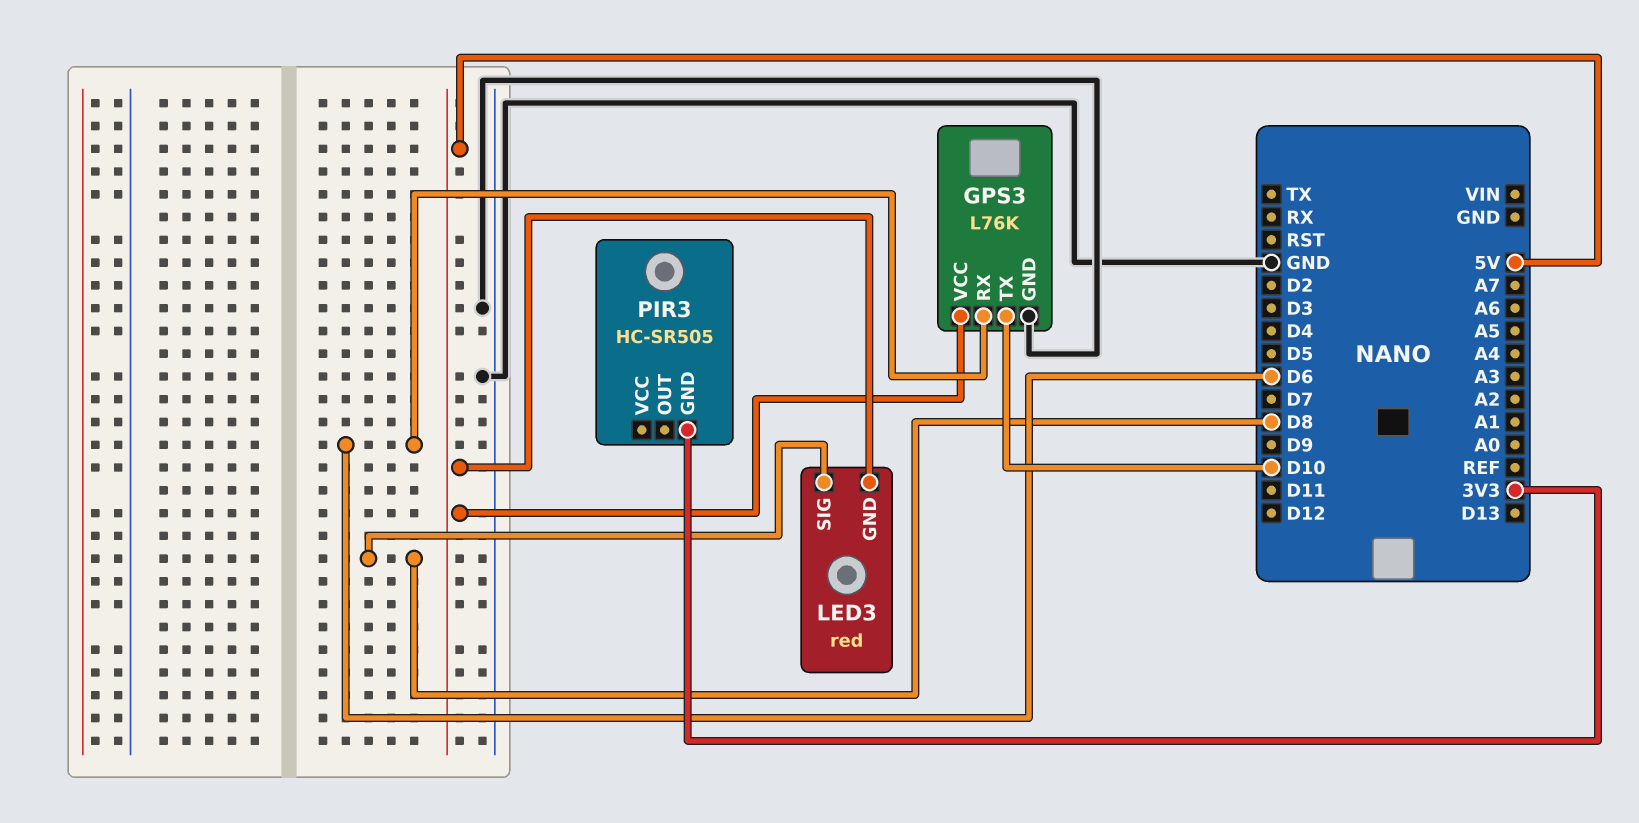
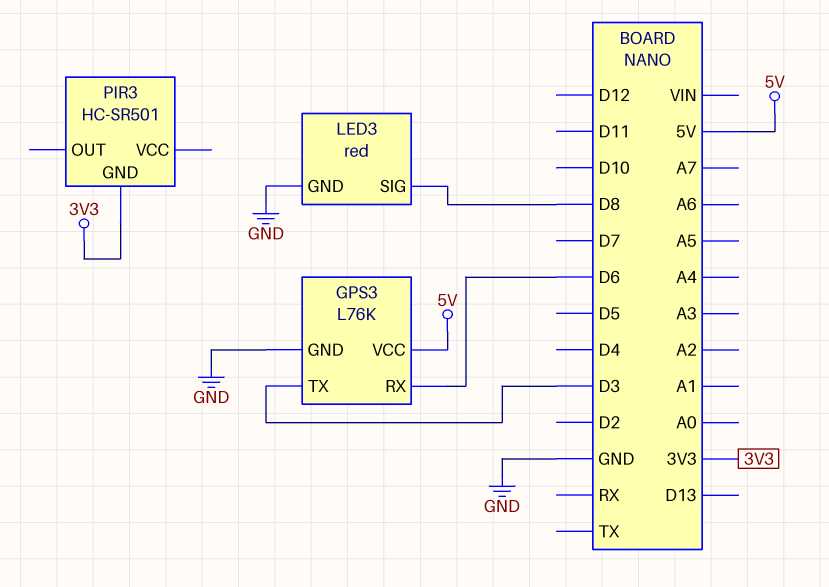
GPS3 pin TX: D10 -> D3
LED3 pin GND: 5V -> GND
PIR3: HC-SR505 -> HC-SR501

